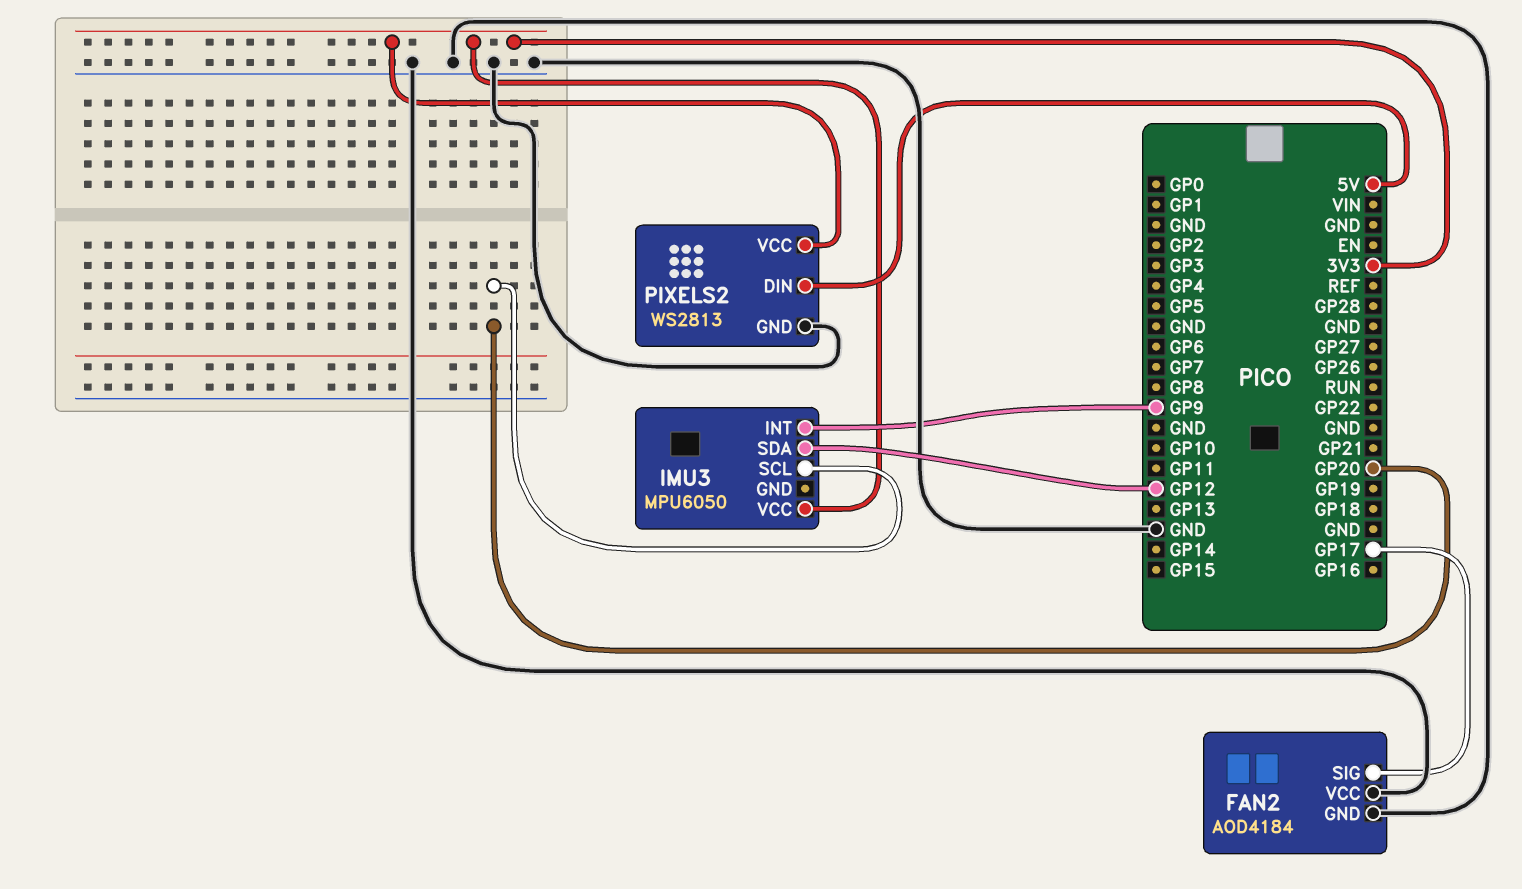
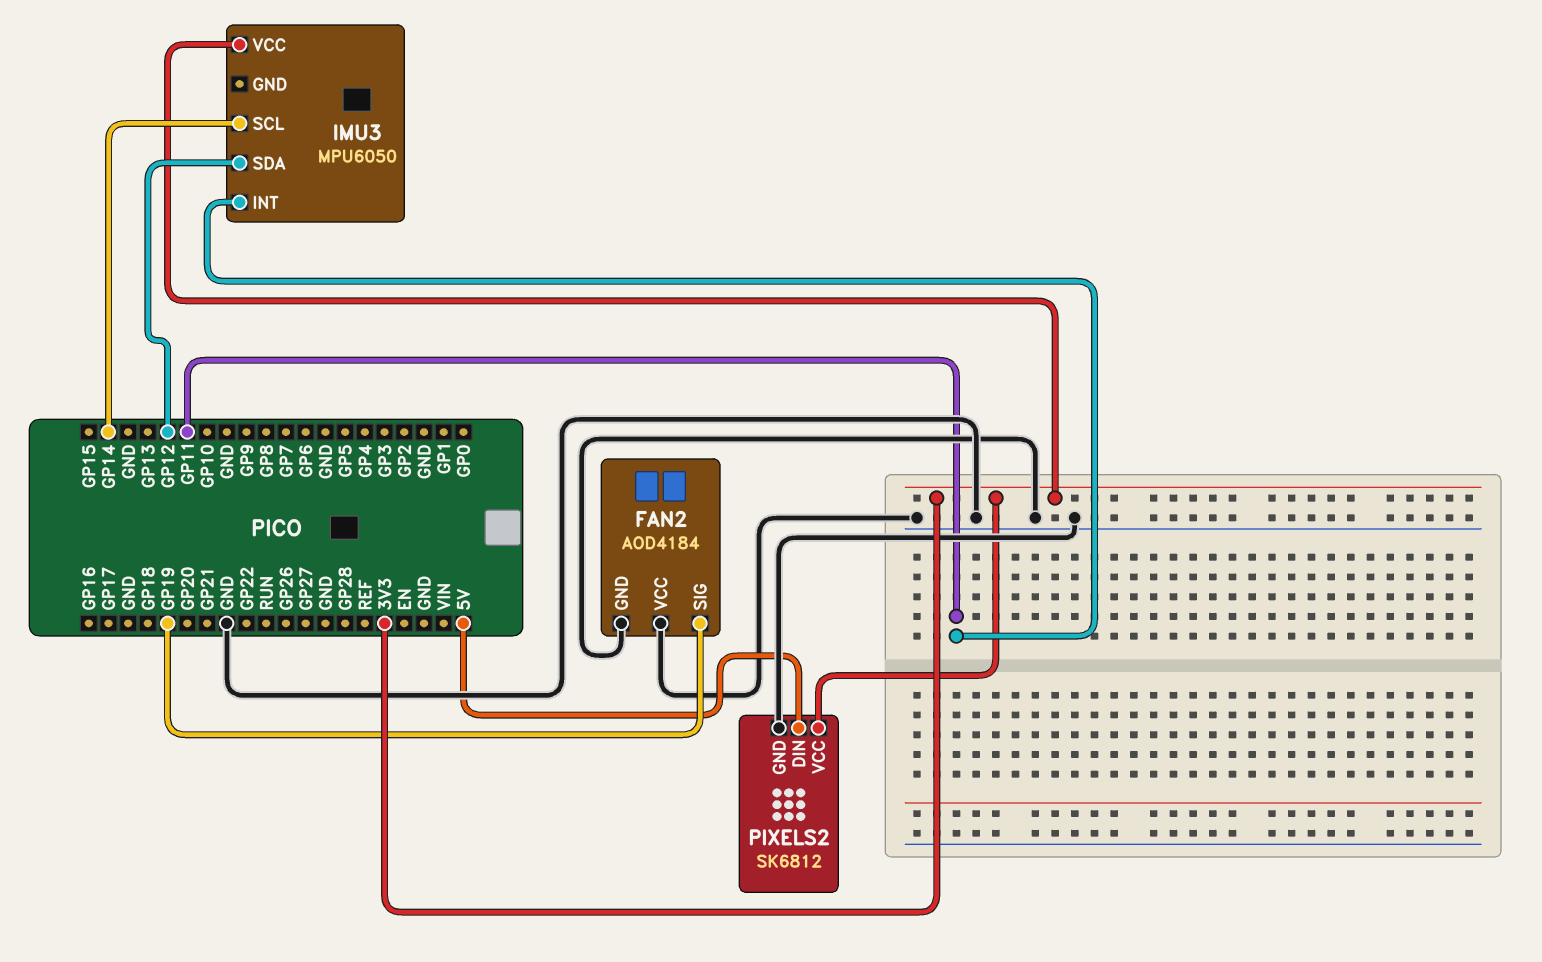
FAN2 pin SIG: GP17 -> GP19
IMU3 pin INT: GP9 -> GP11
IMU3 pin SCL: GP20 -> GP14
PIXELS2: WS2813 -> SK6812

